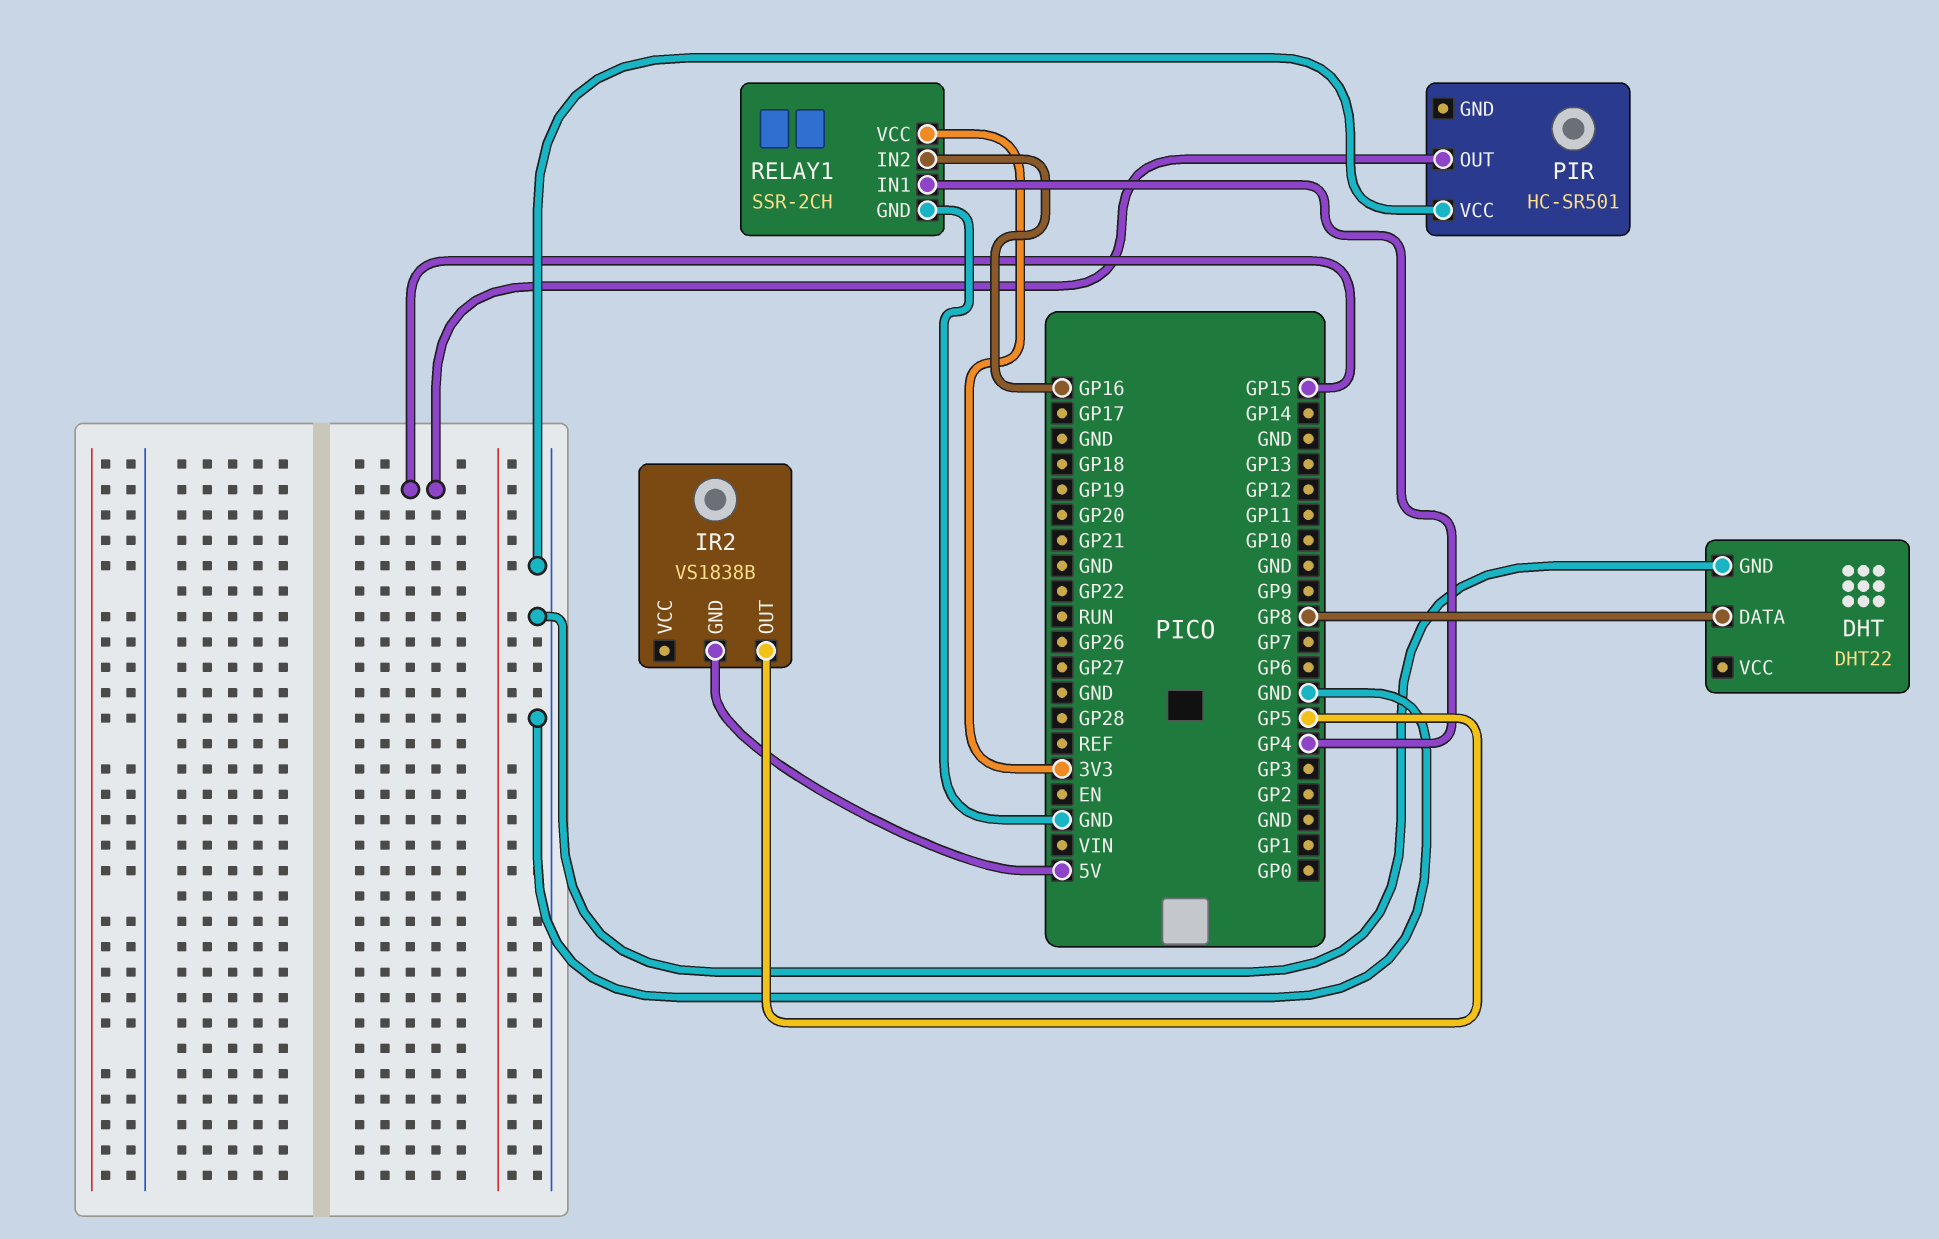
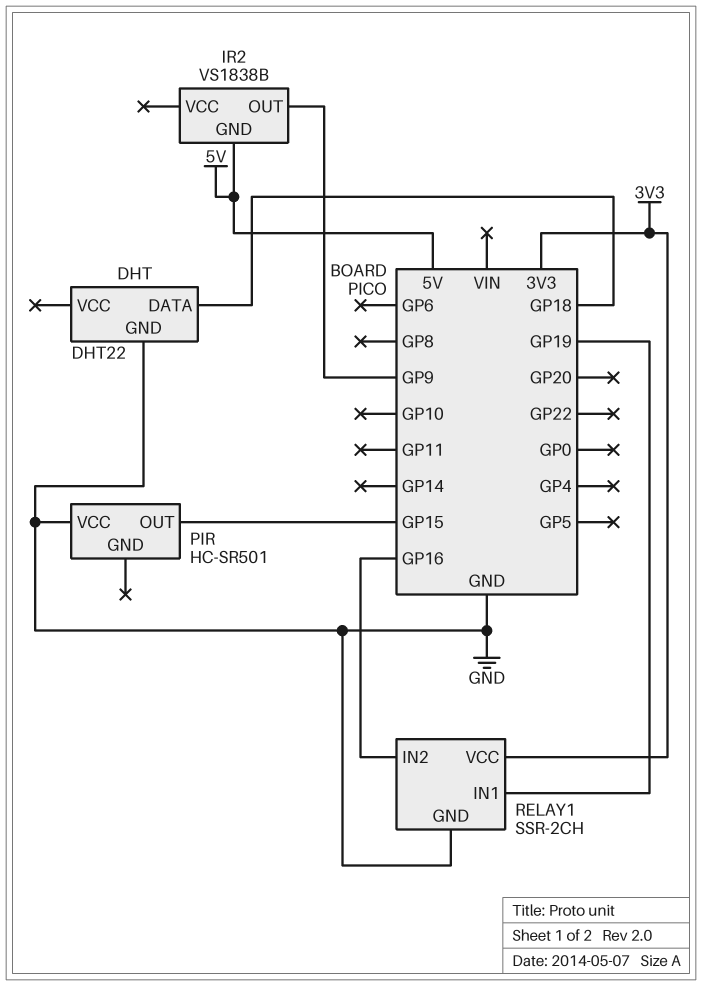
DHT pin DATA: GP8 -> GP18
IR2 pin OUT: GP5 -> GP9
RELAY1 pin IN1: GP4 -> GP19

